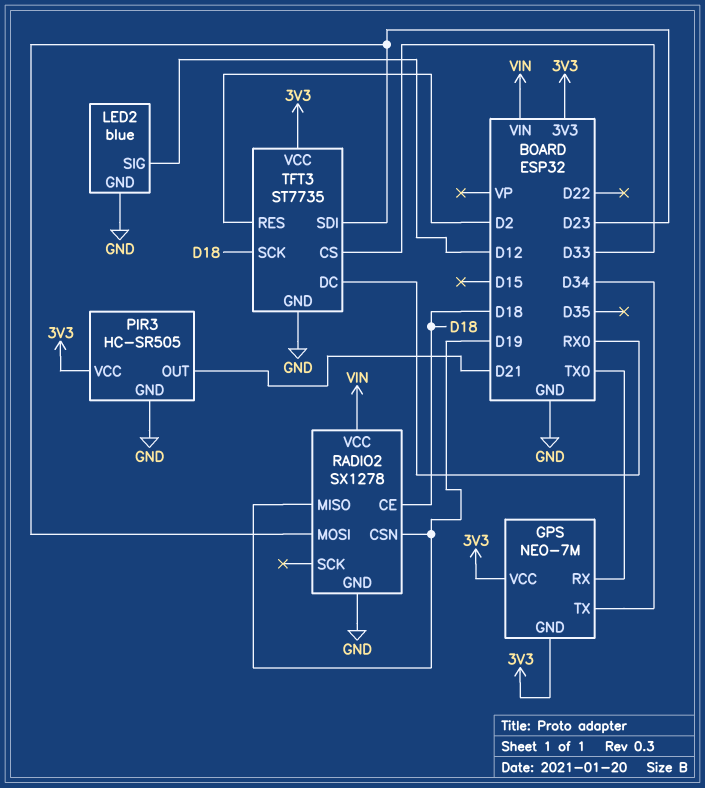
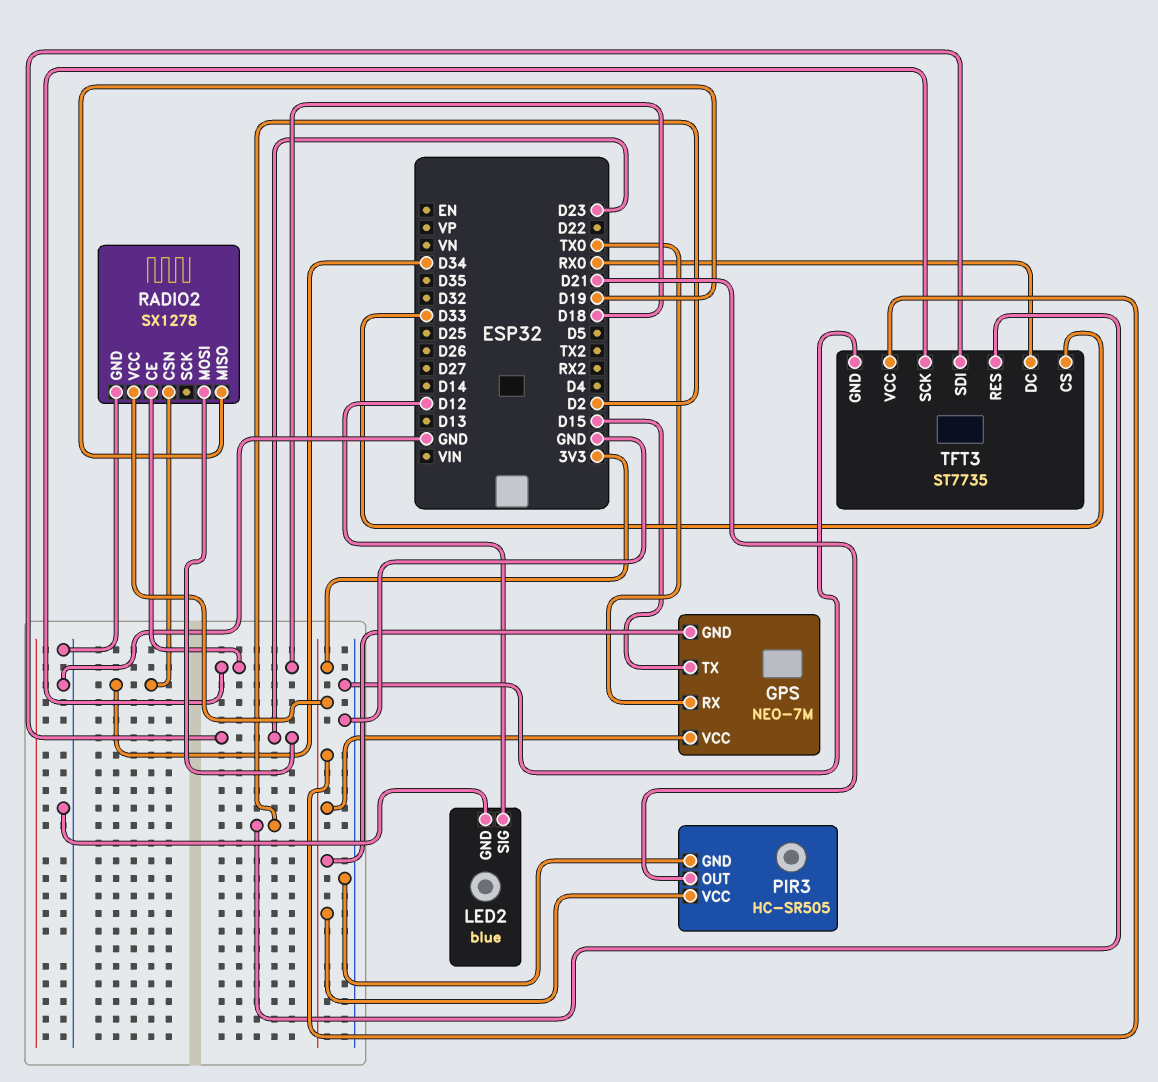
GPS pin TX: D34 -> D15
RADIO2 pin CSN: D19 -> D34
RADIO2 pin VCC: VIN -> 3V3

